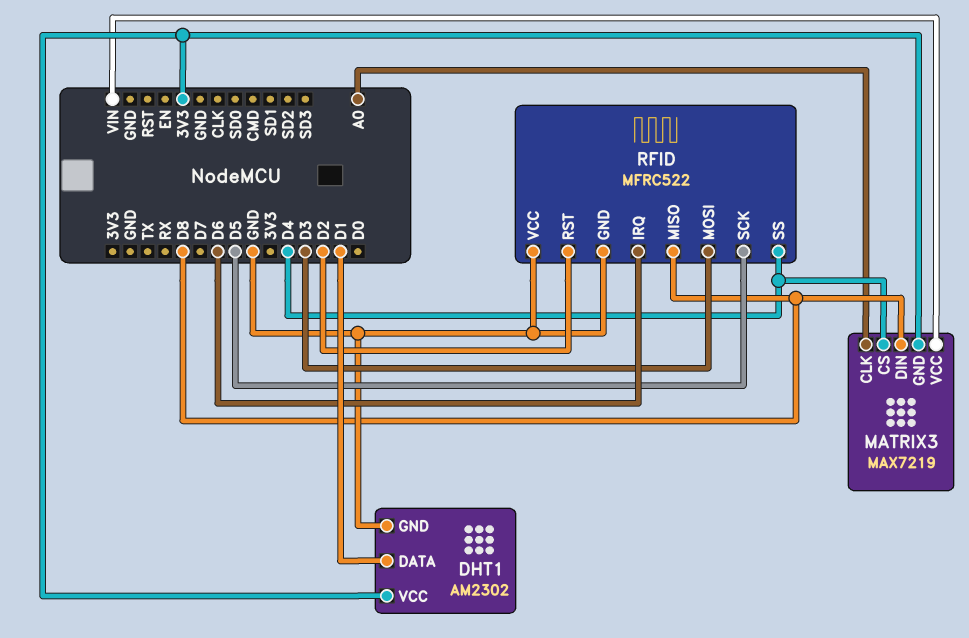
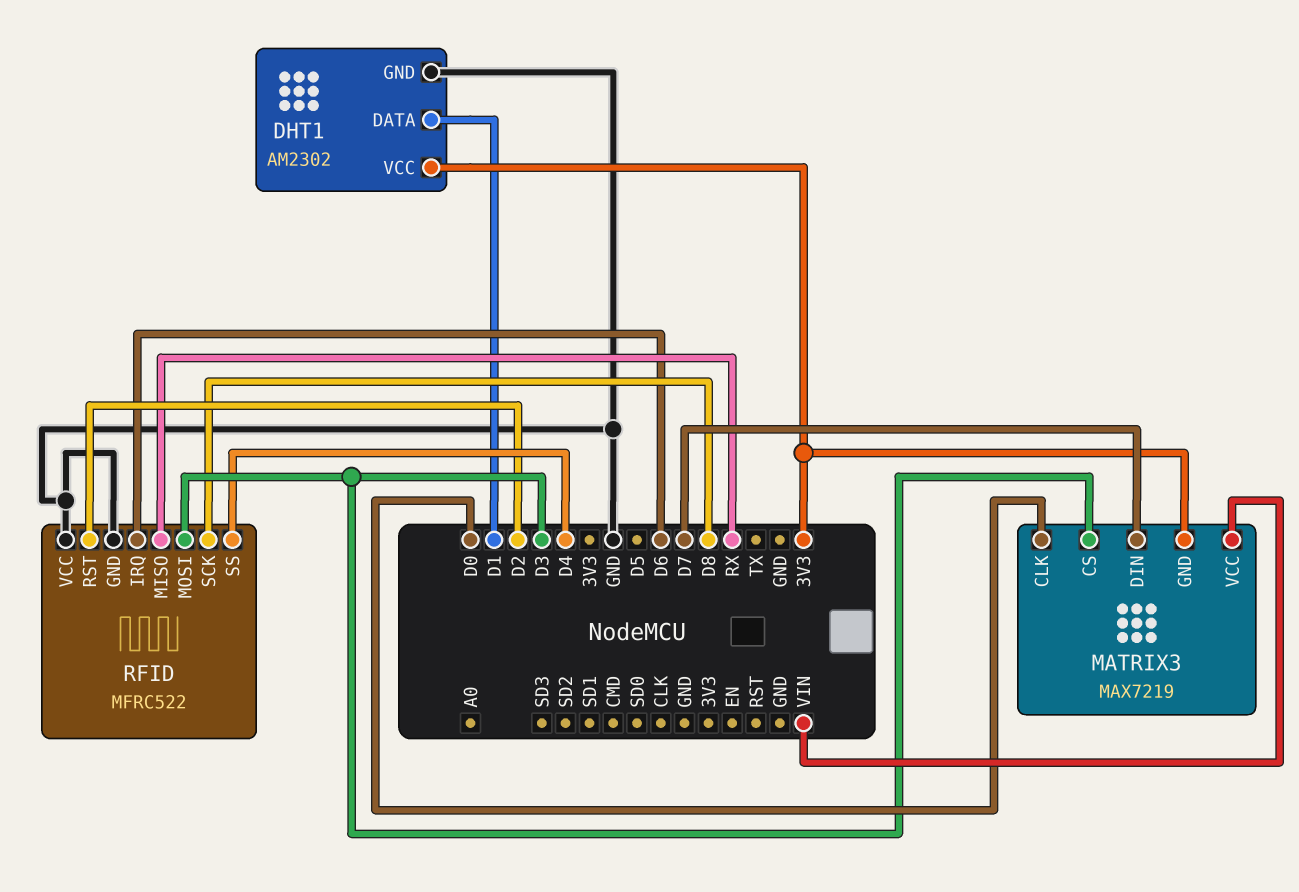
MATRIX3 pin CLK: A0 -> D0
MATRIX3 pin CS: D4 -> D3
MATRIX3 pin DIN: D8 -> D7
RFID pin MISO: D8 -> RX
RFID pin SCK: D5 -> D8

